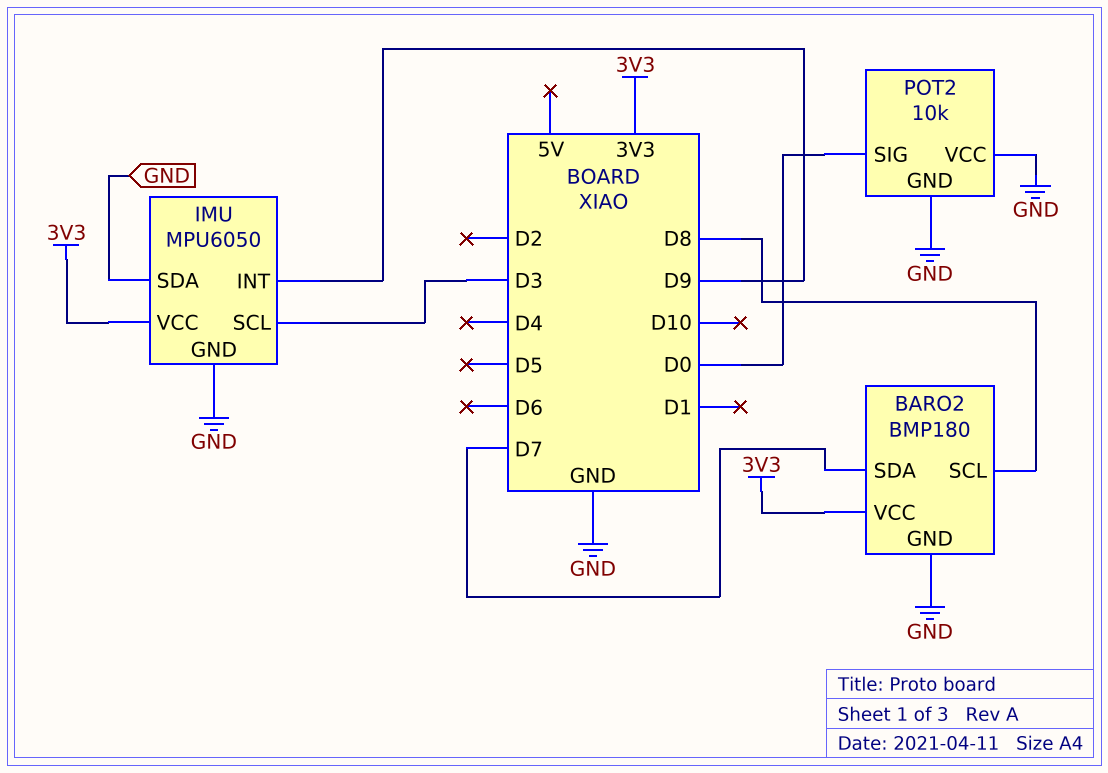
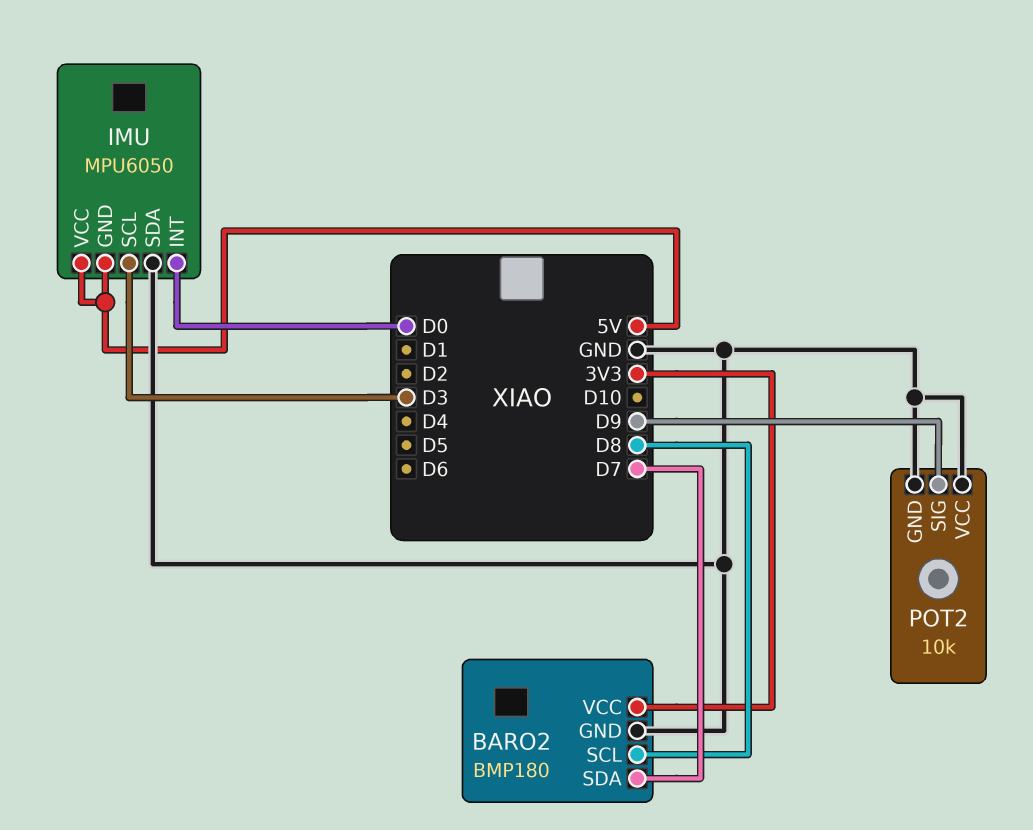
IMU pin GND: GND -> 5V
IMU pin INT: D9 -> D0
IMU pin VCC: 3V3 -> 5V
POT2 pin SIG: D0 -> D9

